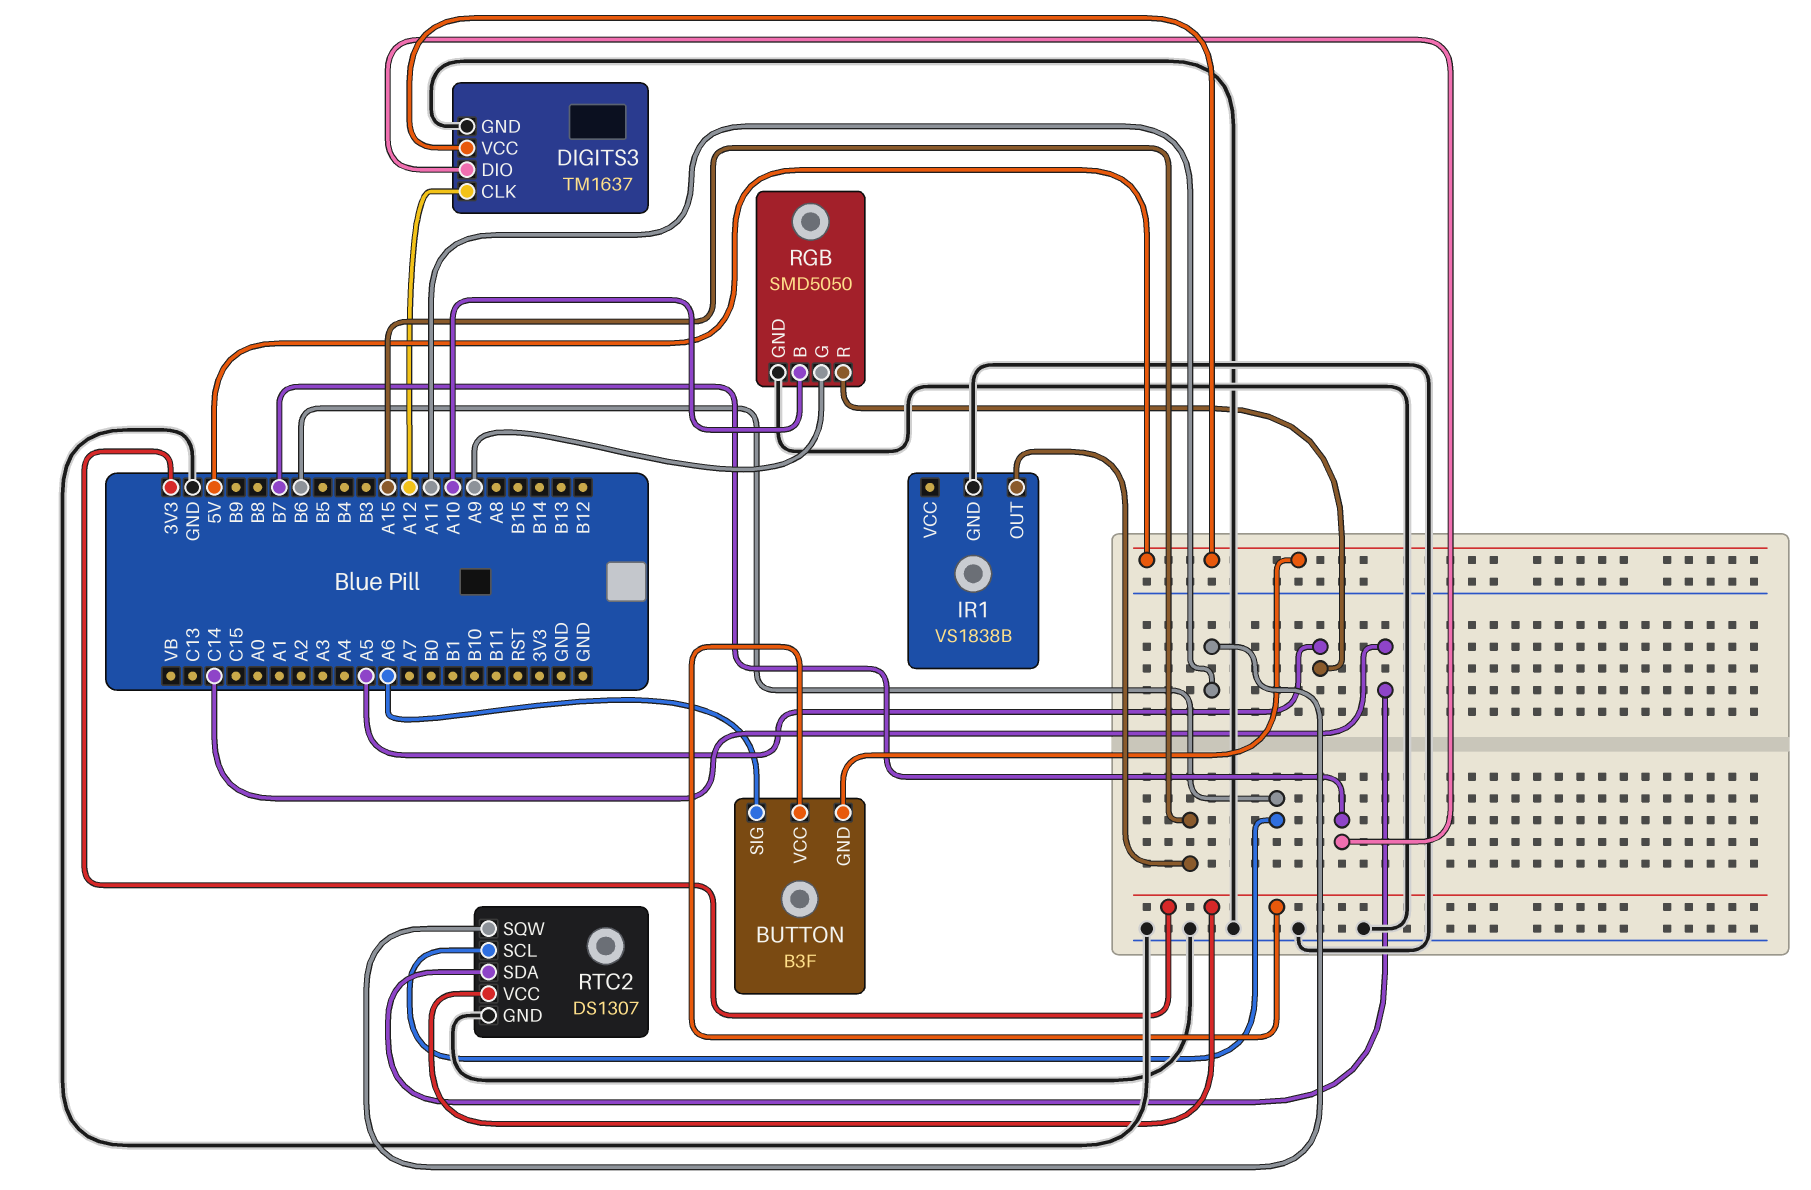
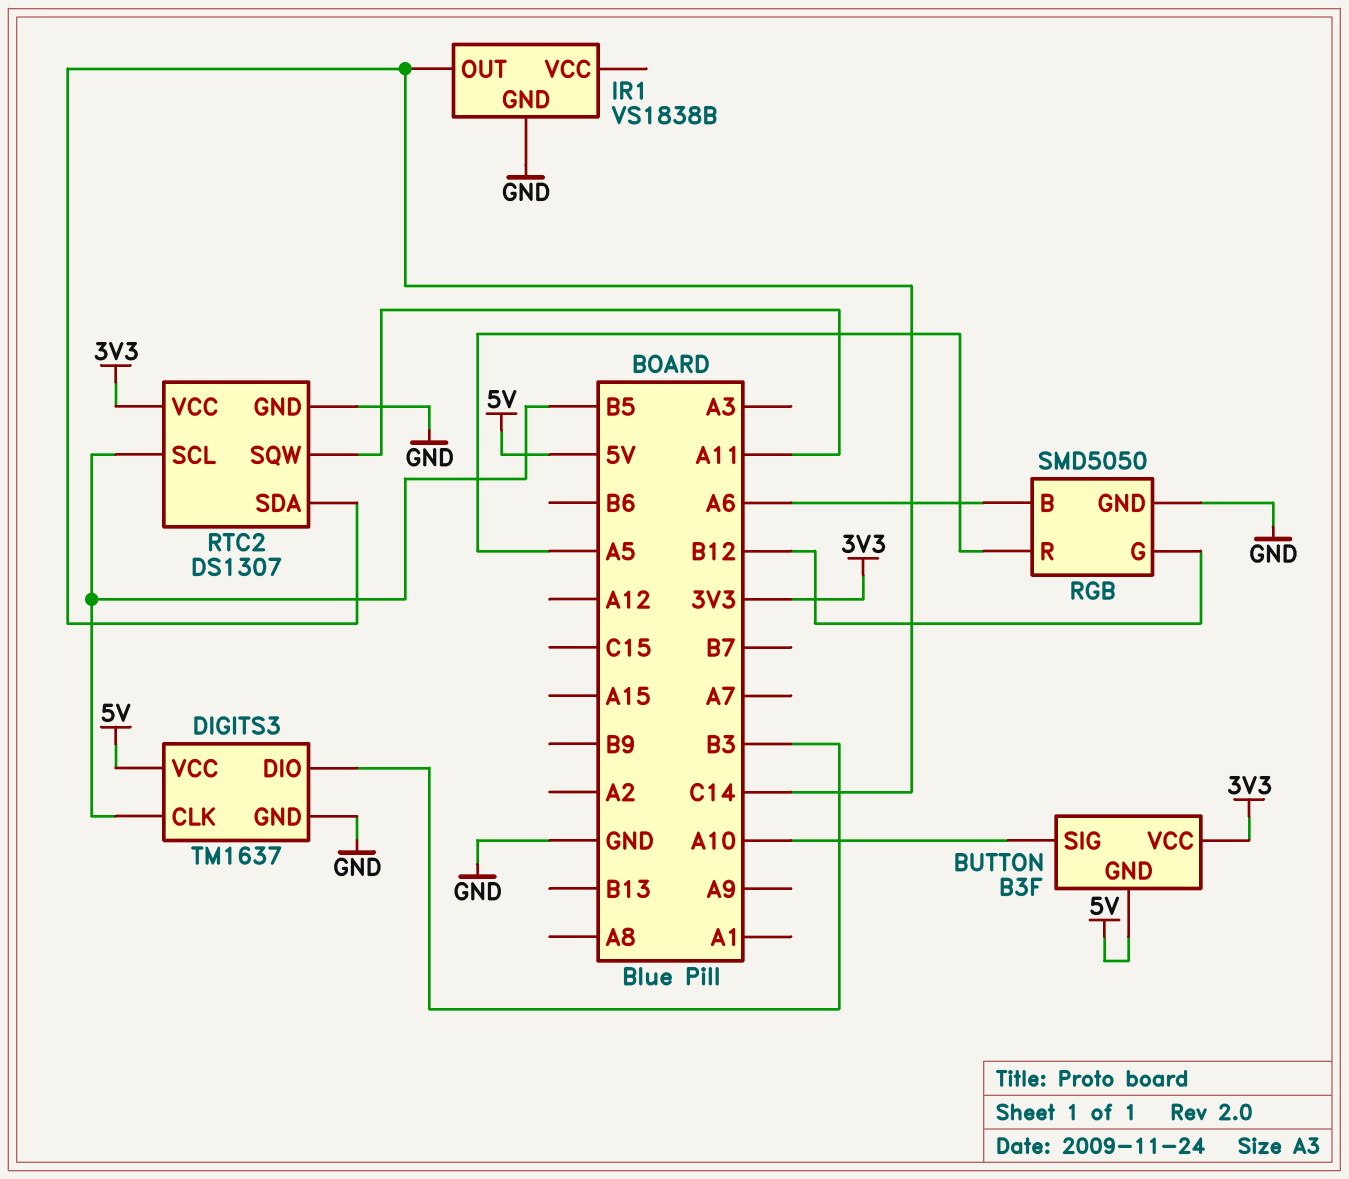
BUTTON pin SIG: A6 -> A10
DIGITS3 pin CLK: A12 -> B5
DIGITS3 pin DIO: B7 -> B3
IR1 pin OUT: A15 -> C14
RGB pin B: A10 -> A6
RGB pin G: A9 -> B12
RTC2 pin SCL: B6 -> B5

